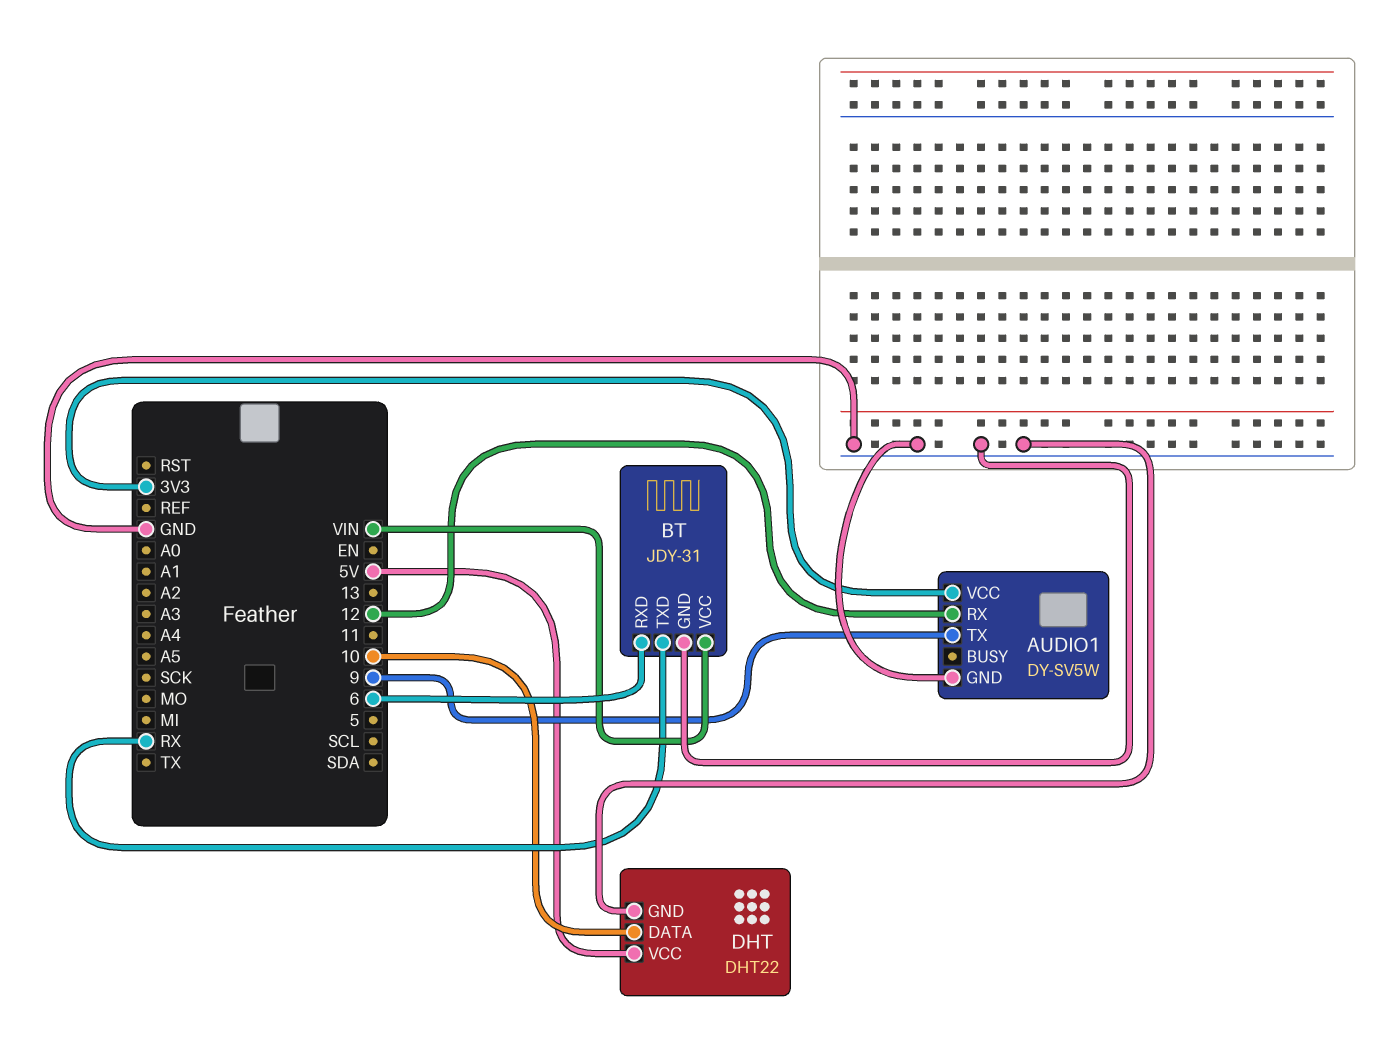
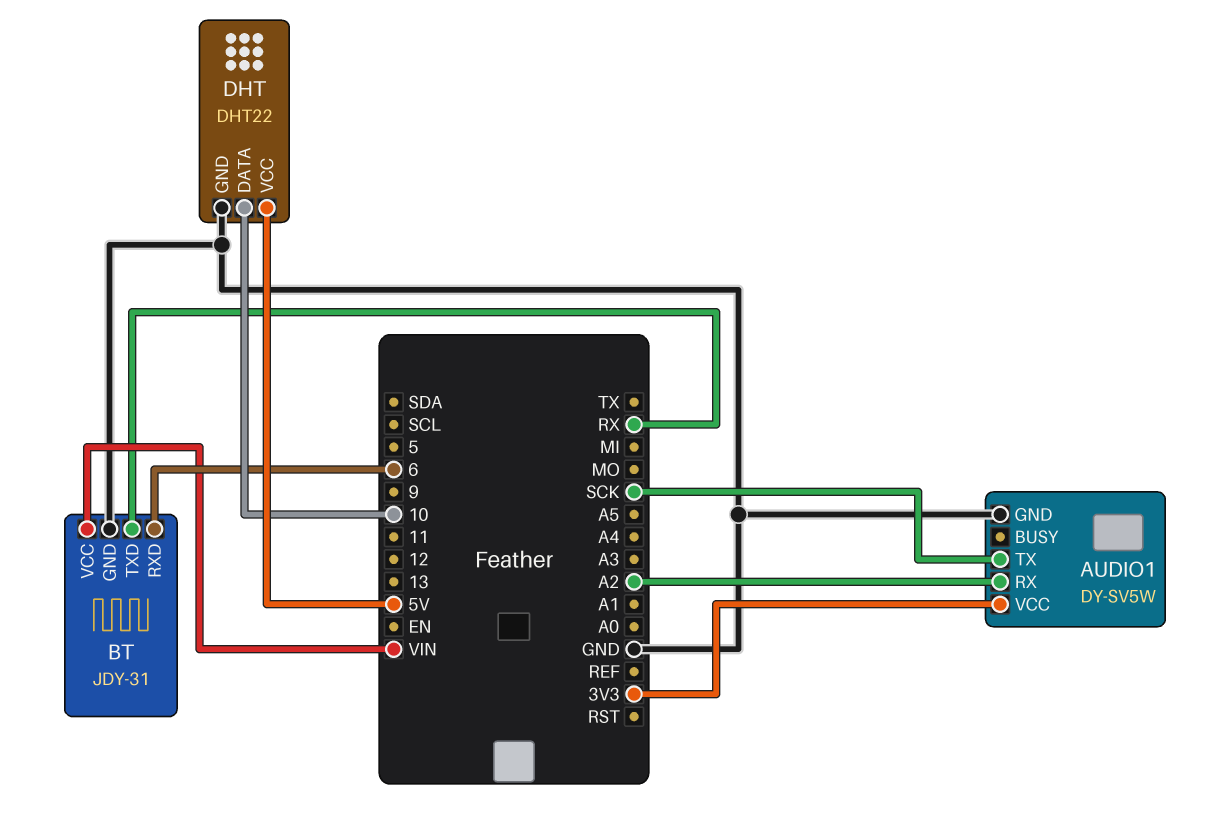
AUDIO1 pin RX: 12 -> A2
AUDIO1 pin TX: 9 -> SCK

